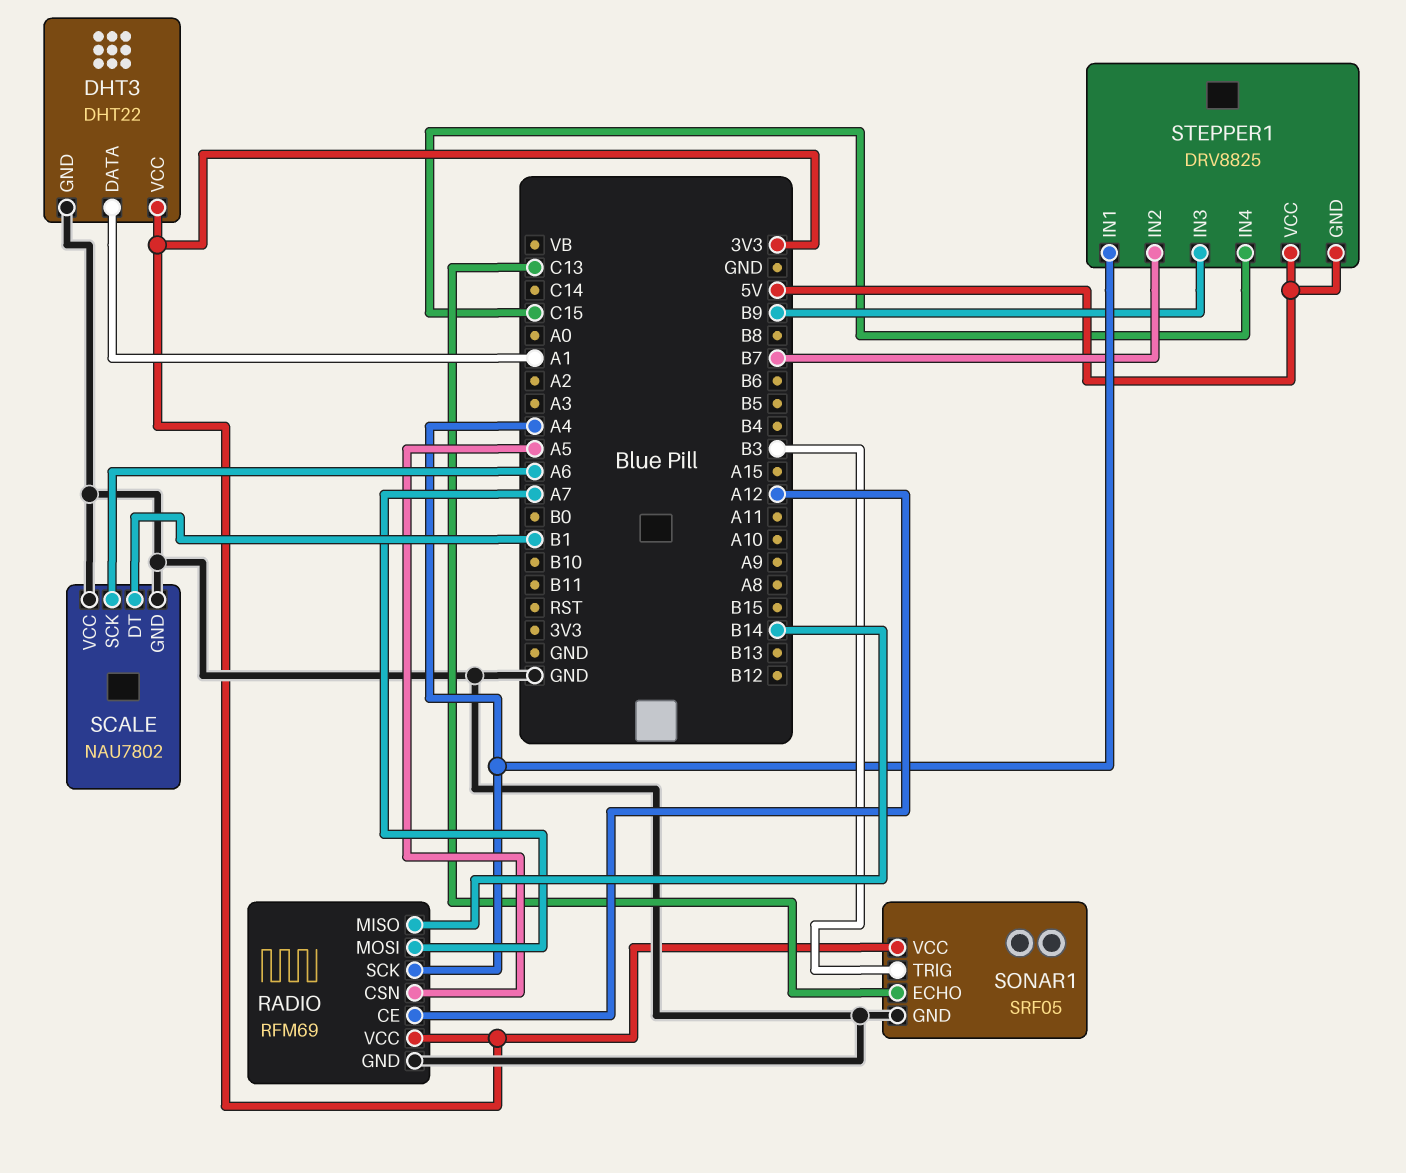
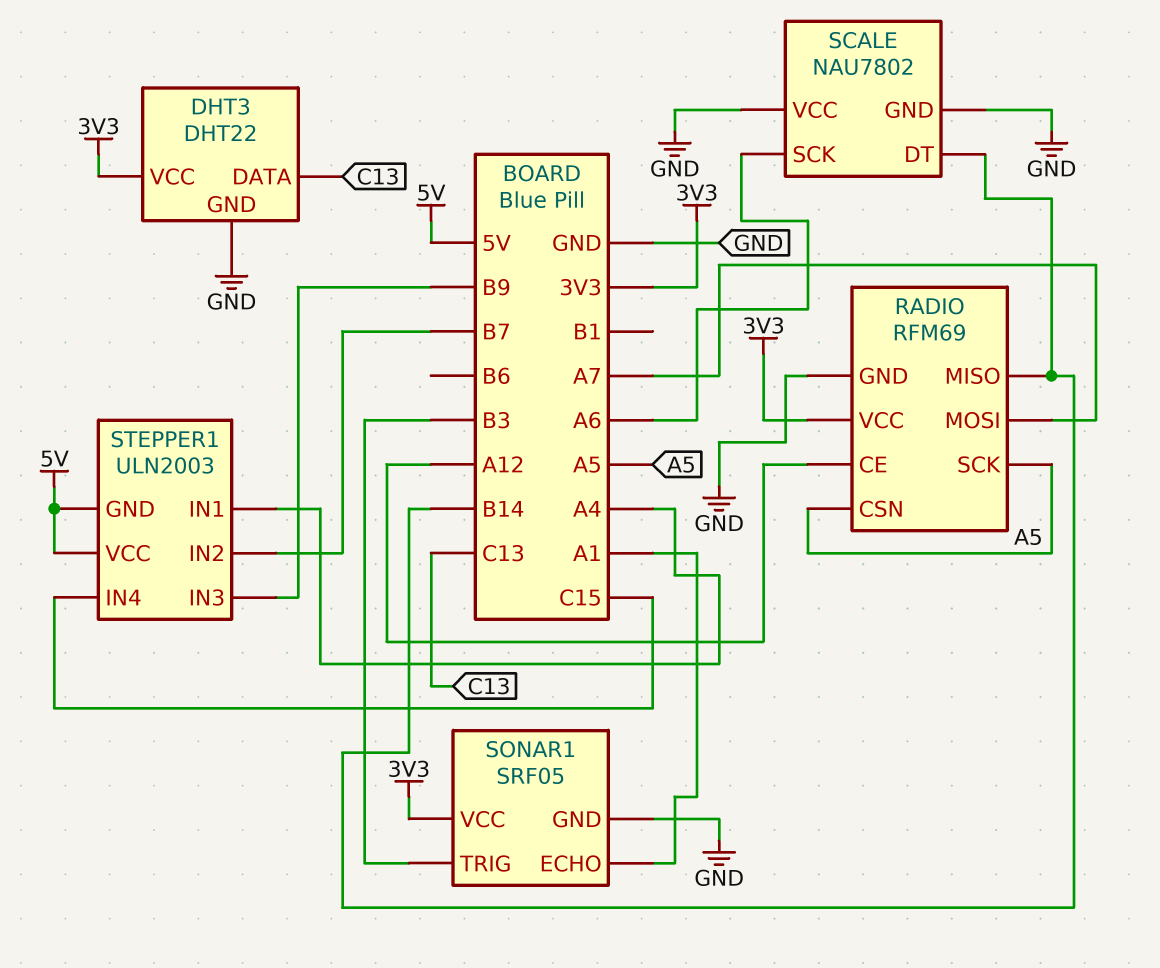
DHT3 pin DATA: A1 -> C13
RADIO pin SCK: A4 -> A5
SCALE pin DT: B1 -> B14
SONAR1 pin ECHO: C13 -> A1
STEPPER1: DRV8825 -> ULN2003

